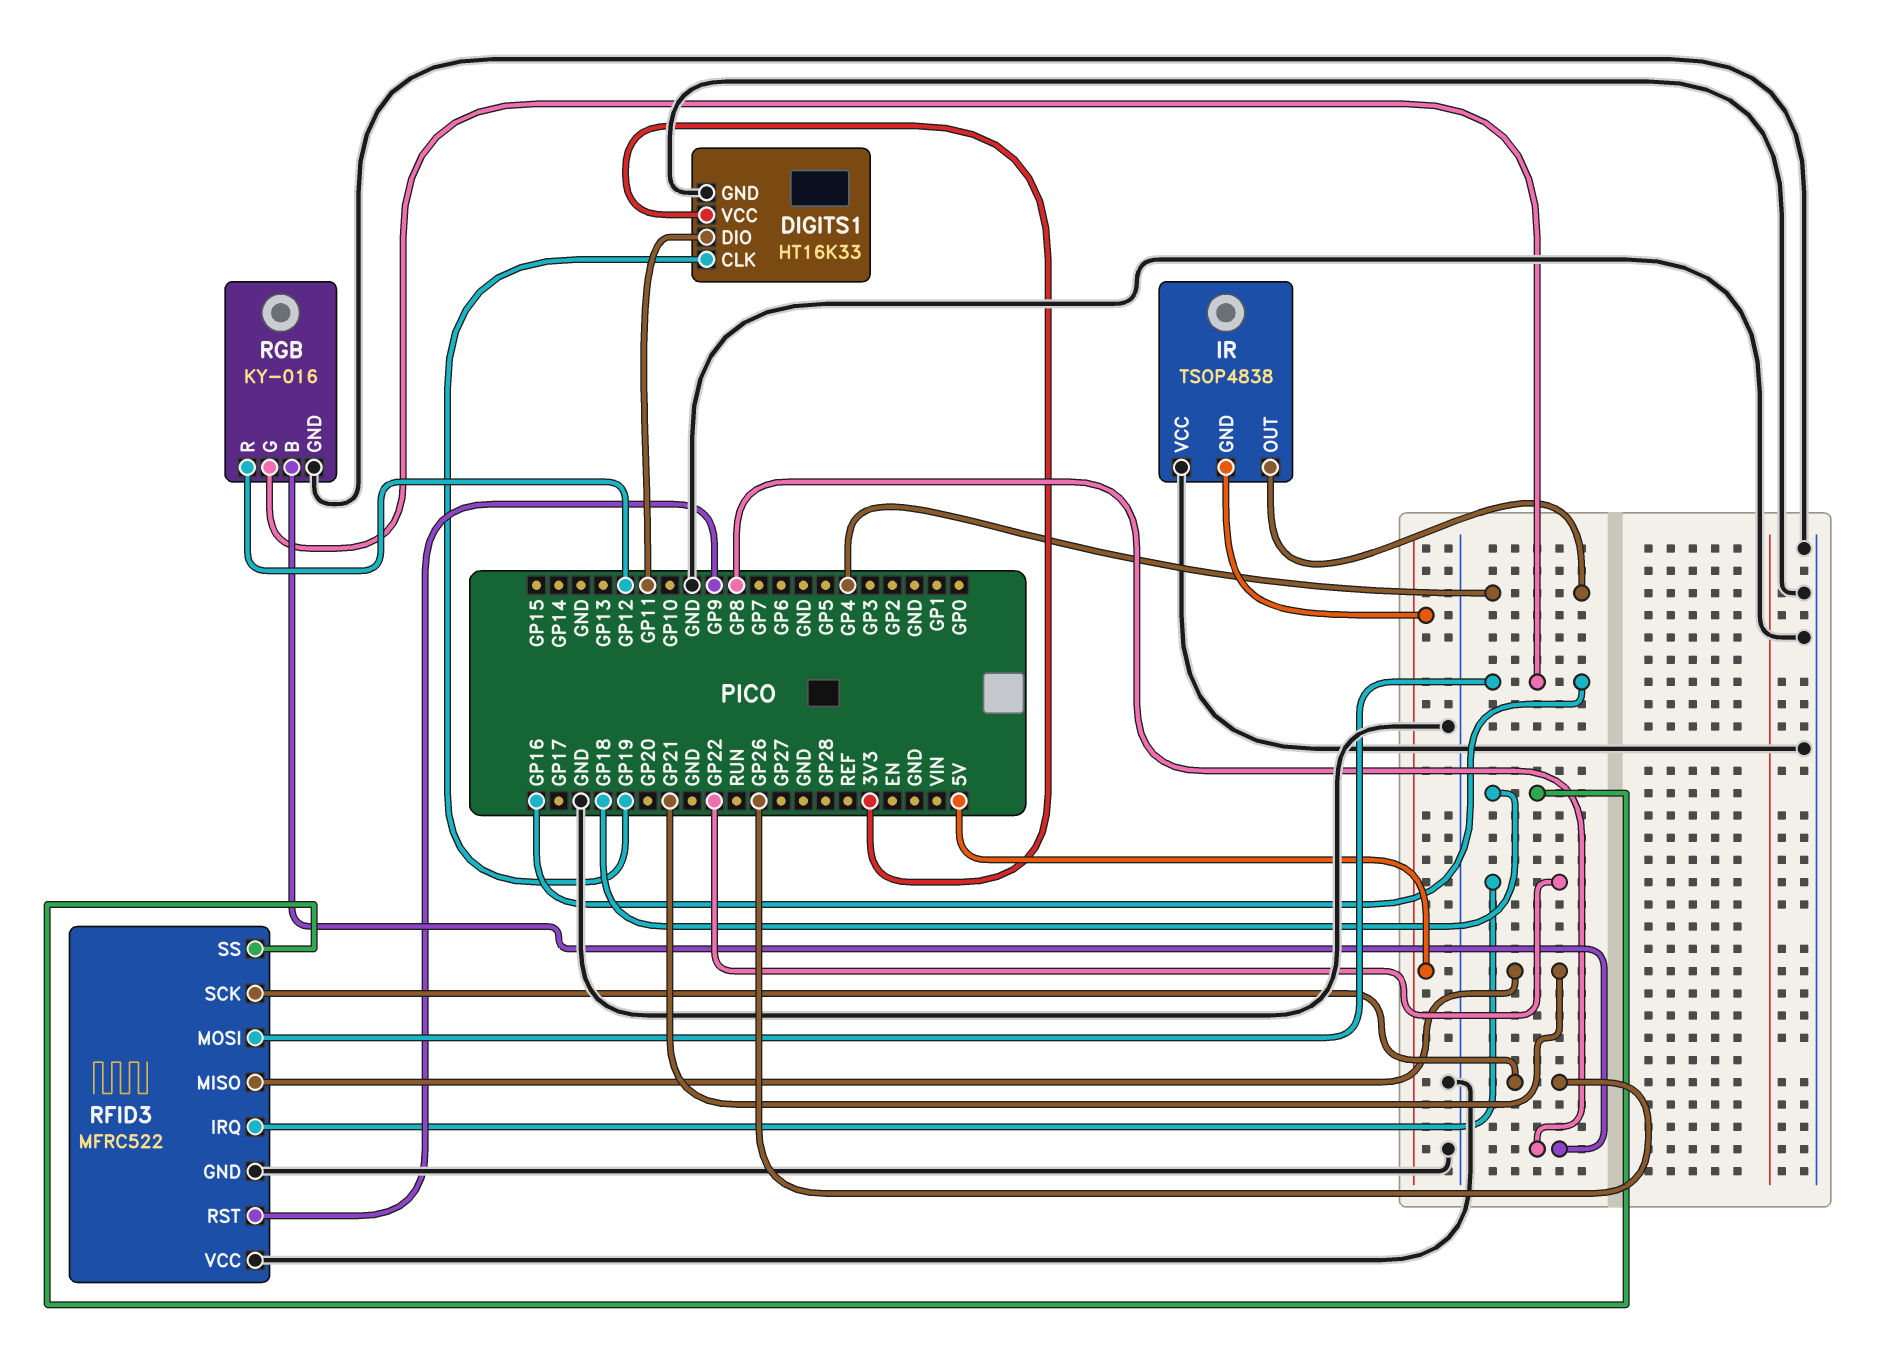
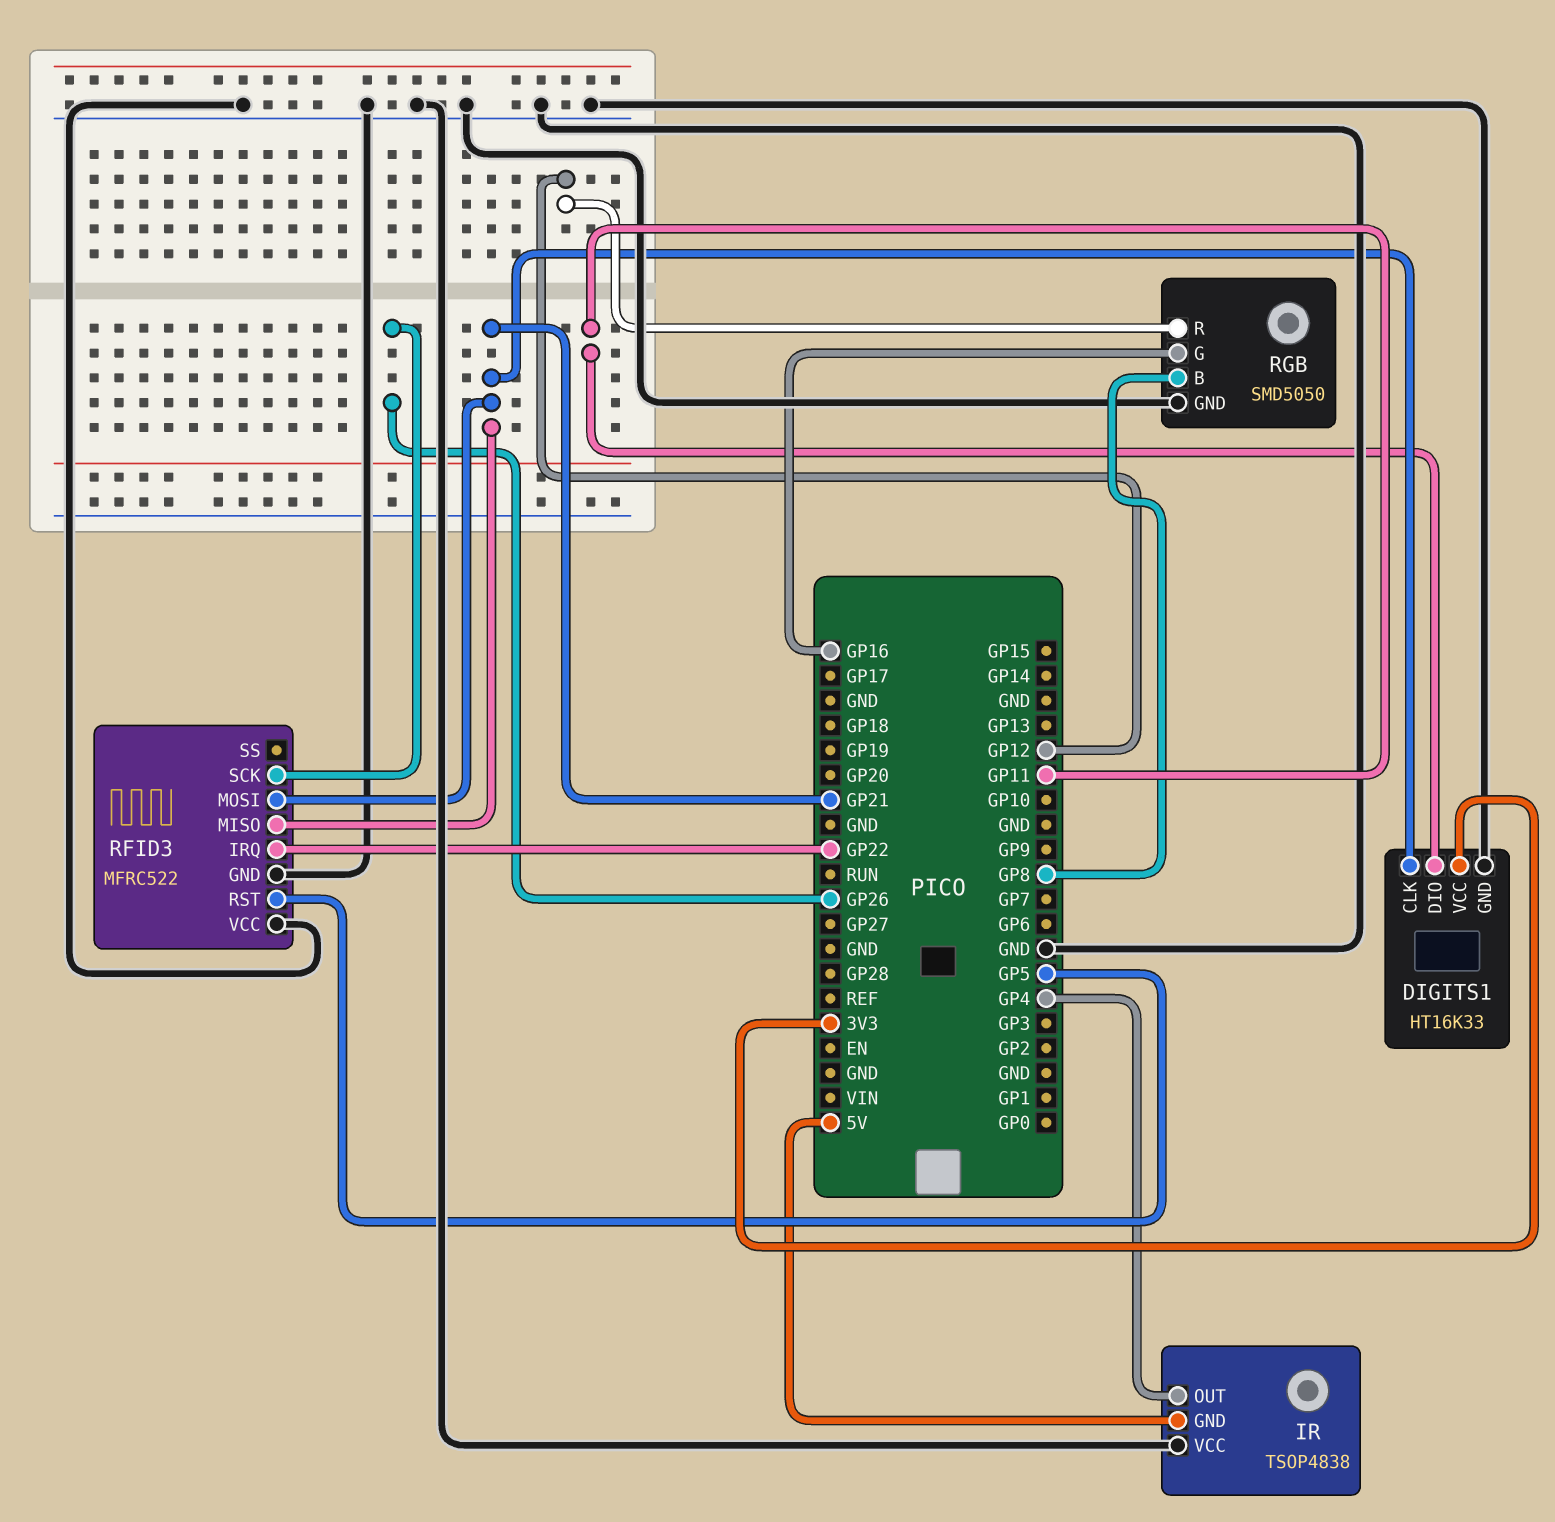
DIGITS1 pin CLK: GP19 -> GP21
RFID3 pin MOSI: GP16 -> GP21
RFID3 pin RST: GP9 -> GP5
RFID3 pin SS: GP18 -> none
RGB: KY-016 -> SMD5050

